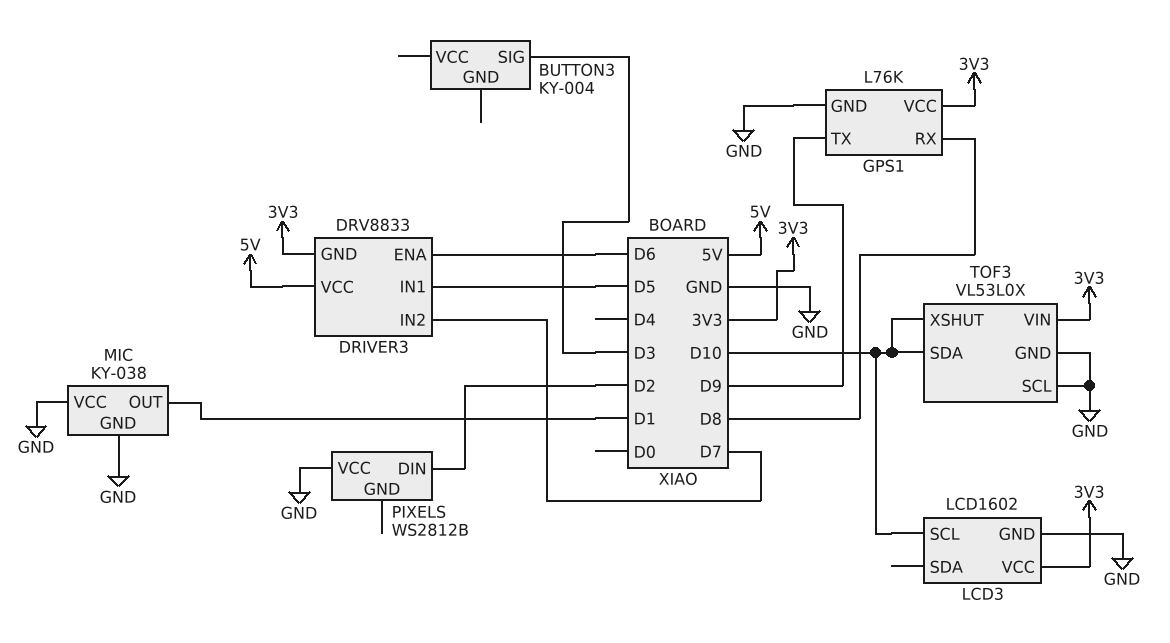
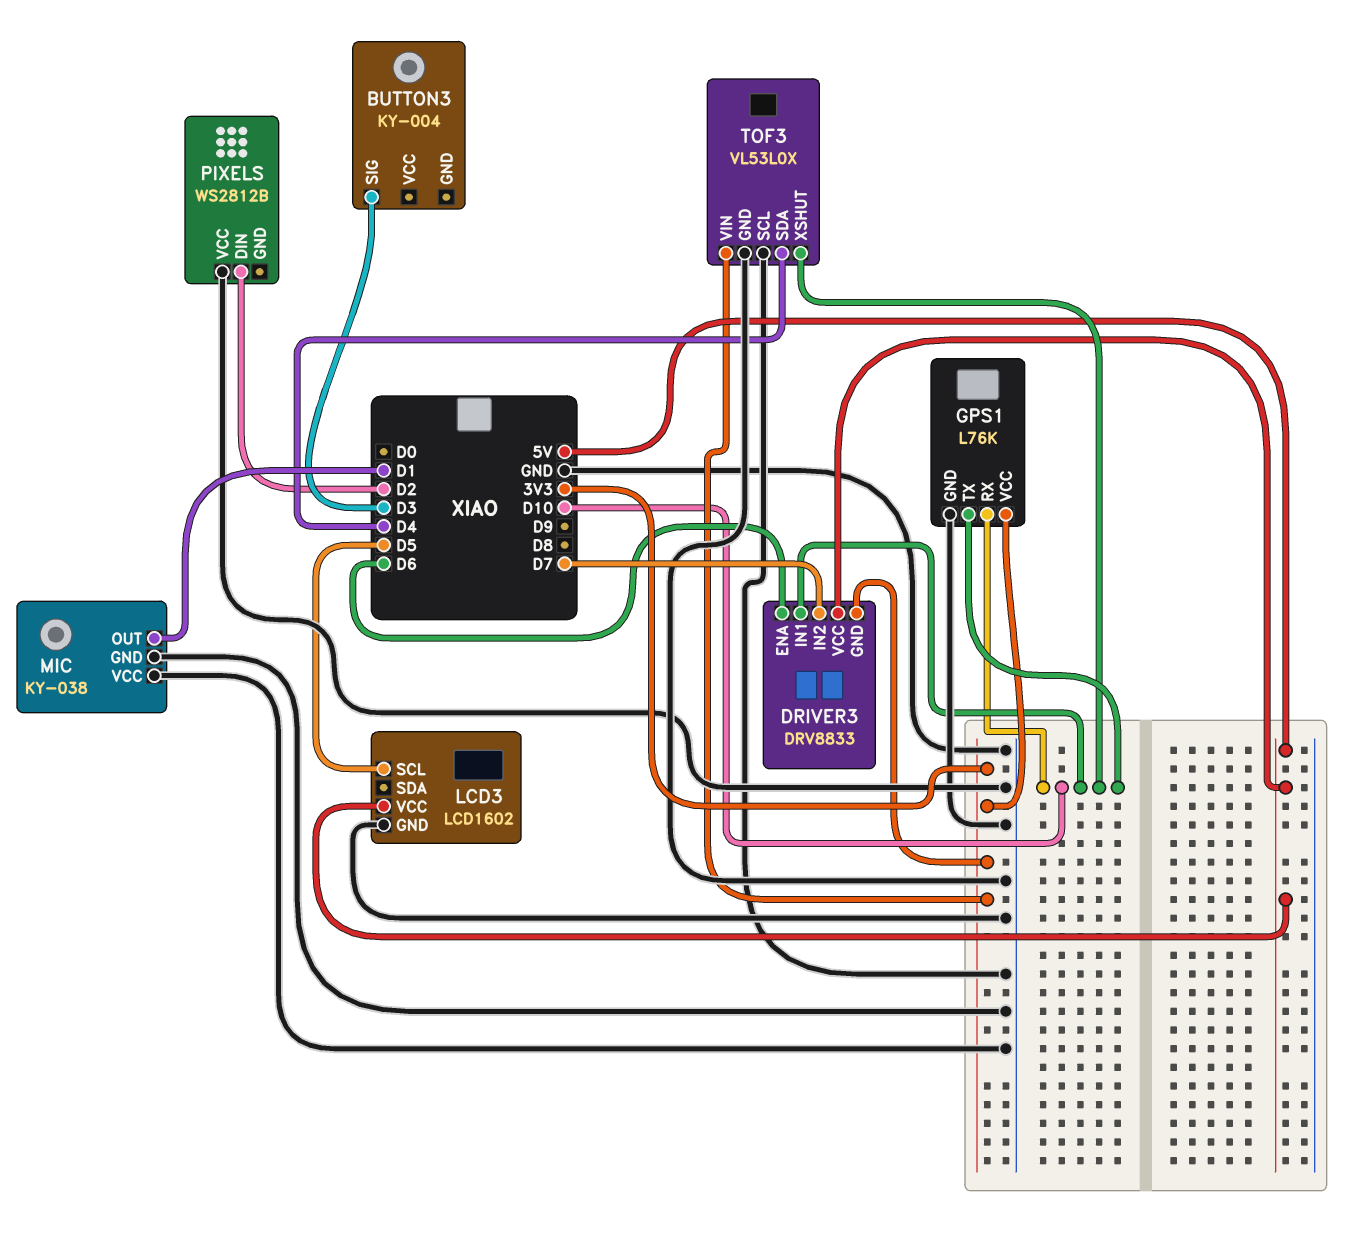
DRIVER3 pin IN1: D5 -> D10
GPS1 pin RX: D8 -> D10
GPS1 pin TX: D9 -> D10
LCD3 pin SCL: D10 -> D5
LCD3 pin VCC: 3V3 -> 5V
TOF3 pin SDA: D10 -> D4

